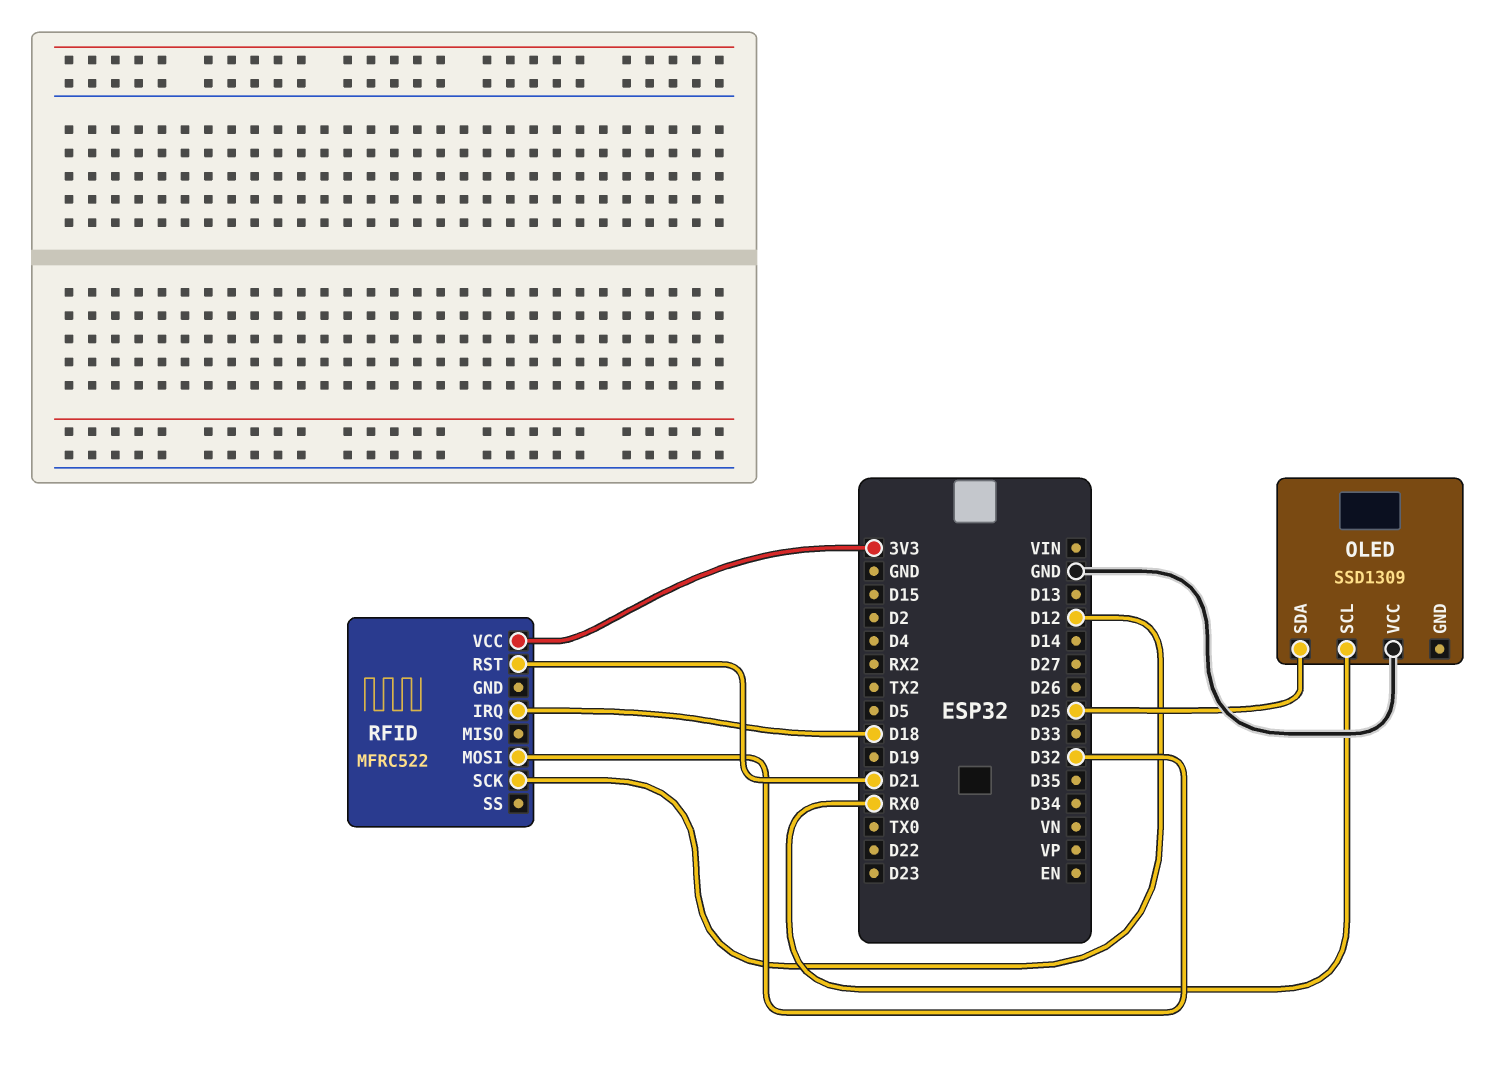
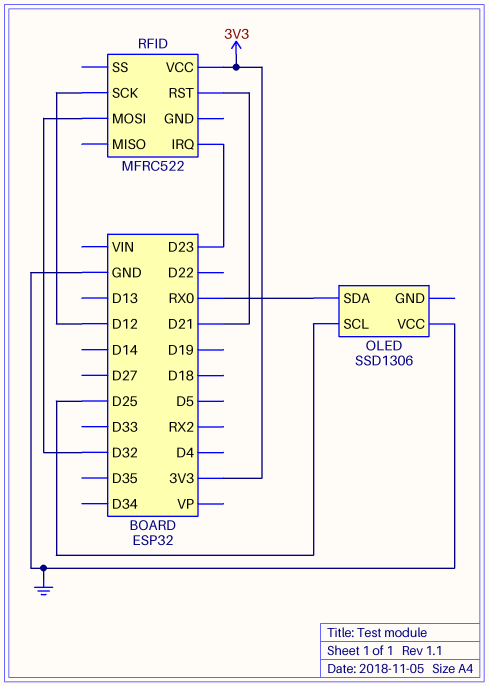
OLED: SSD1309 -> SSD1306
OLED pin SCL: RX0 -> D25
OLED pin SDA: D25 -> RX0
RFID pin IRQ: D18 -> D23

